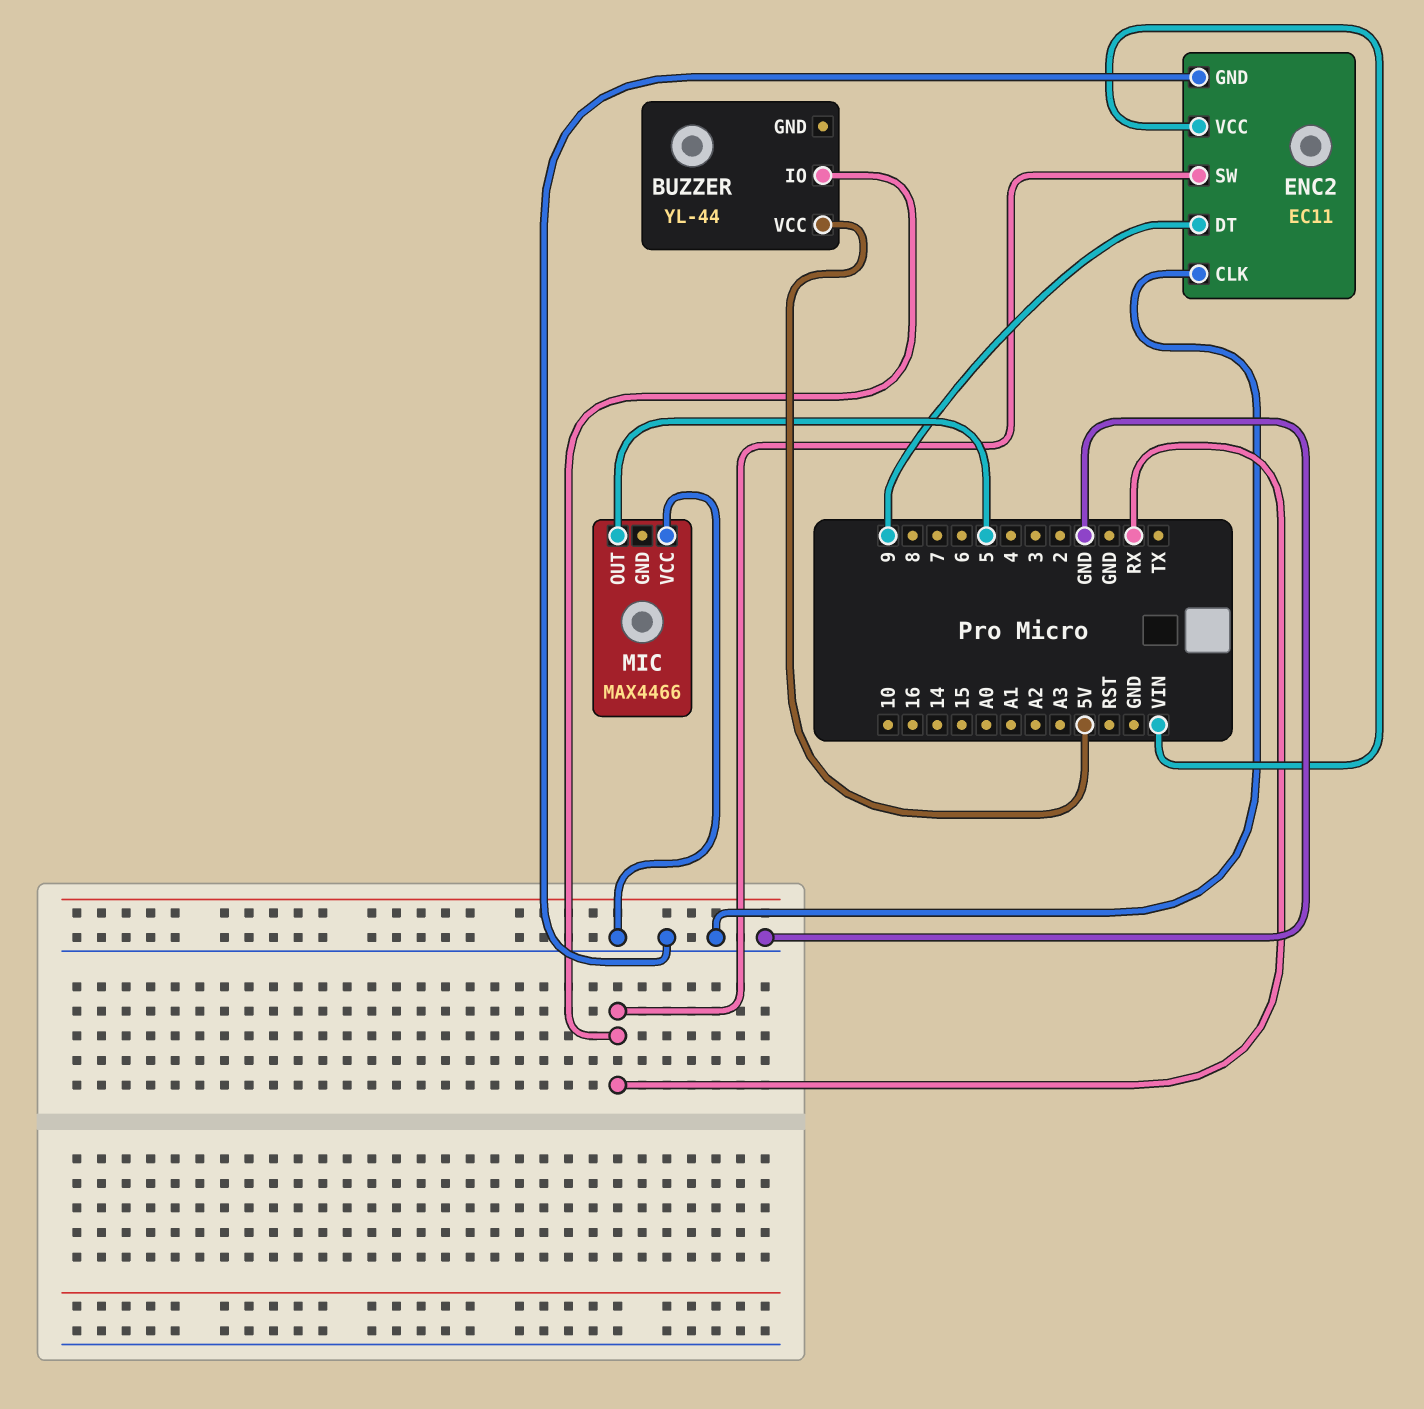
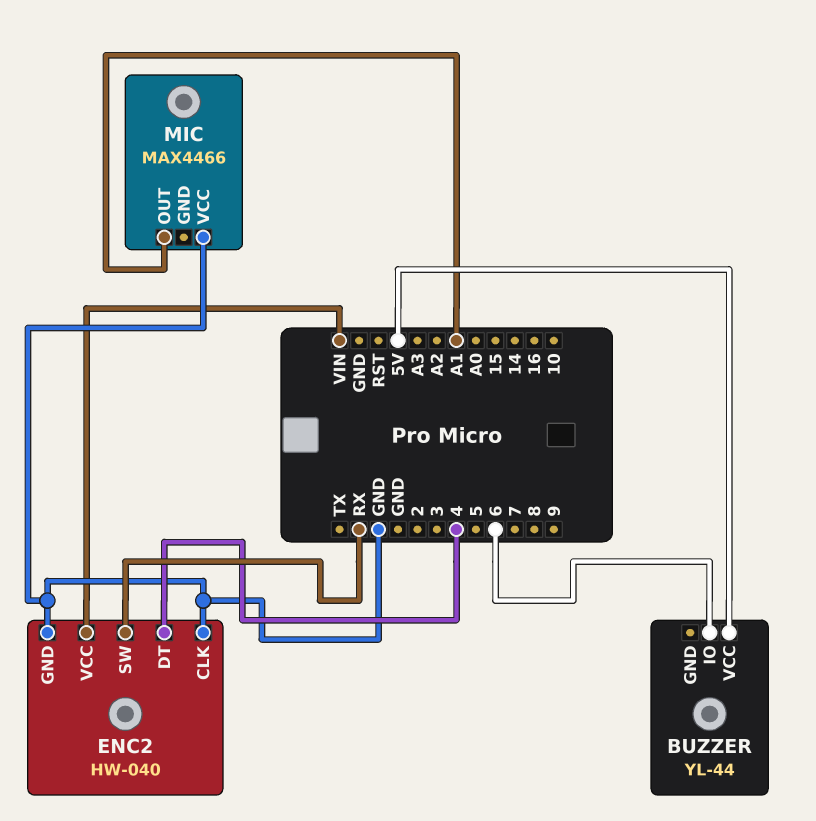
BUZZER pin IO: RX -> 6
ENC2: EC11 -> HW-040
ENC2 pin DT: 9 -> 4
MIC pin OUT: 5 -> A1

